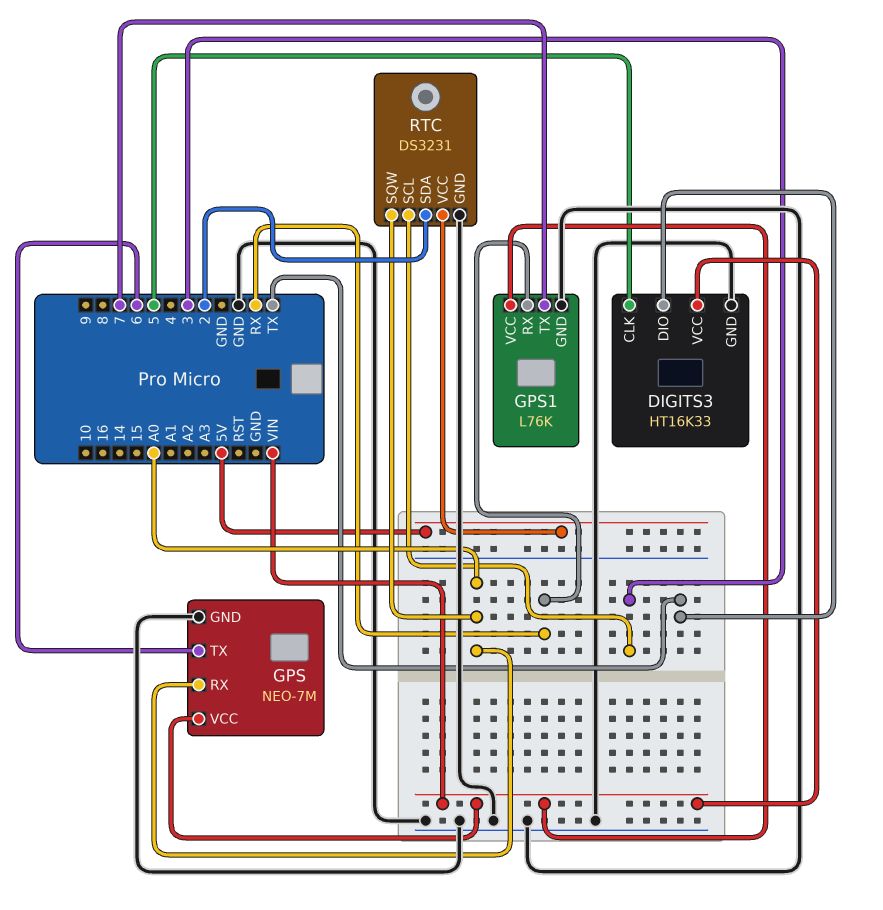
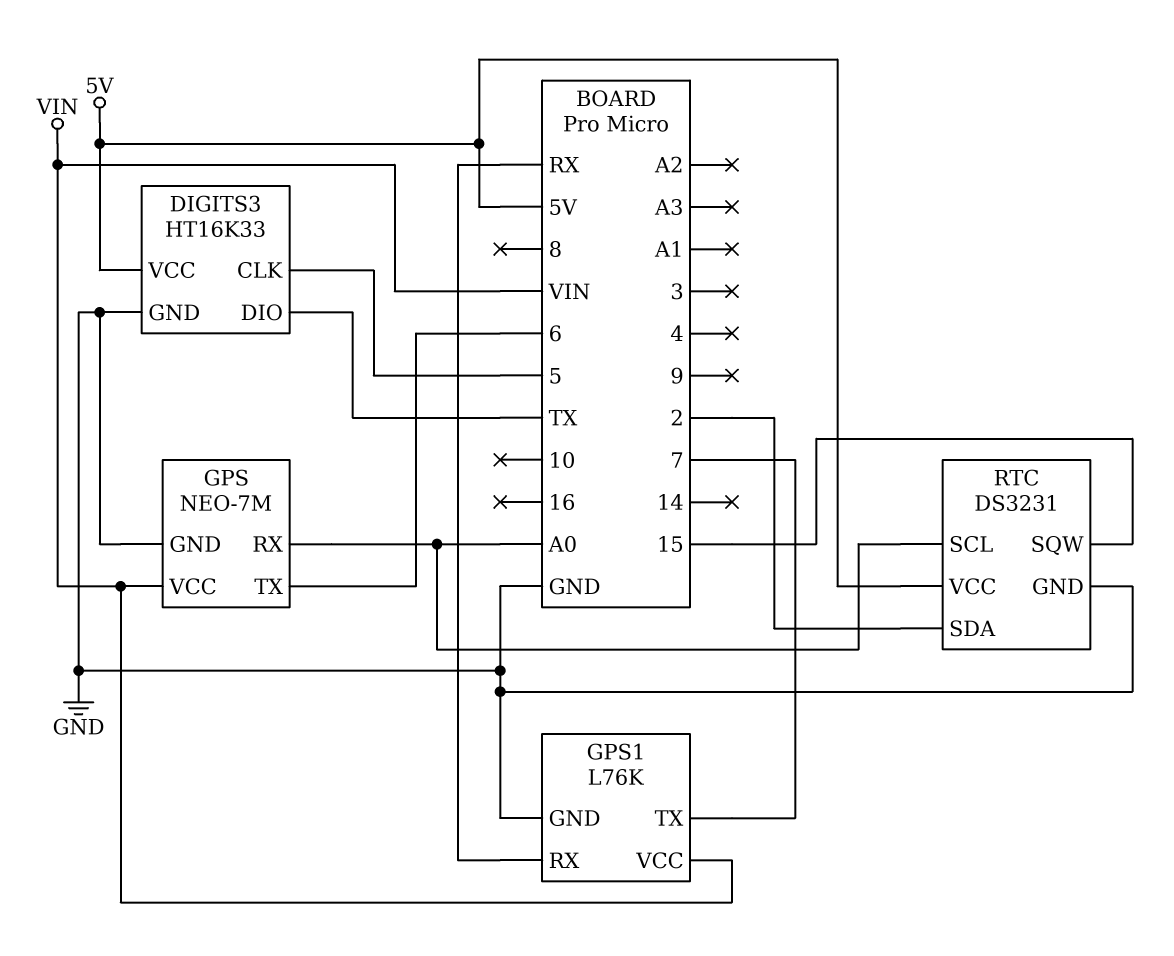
DIGITS3 pin VCC: VIN -> 5V
RTC pin SCL: 3 -> A0
RTC pin SQW: A0 -> 15

